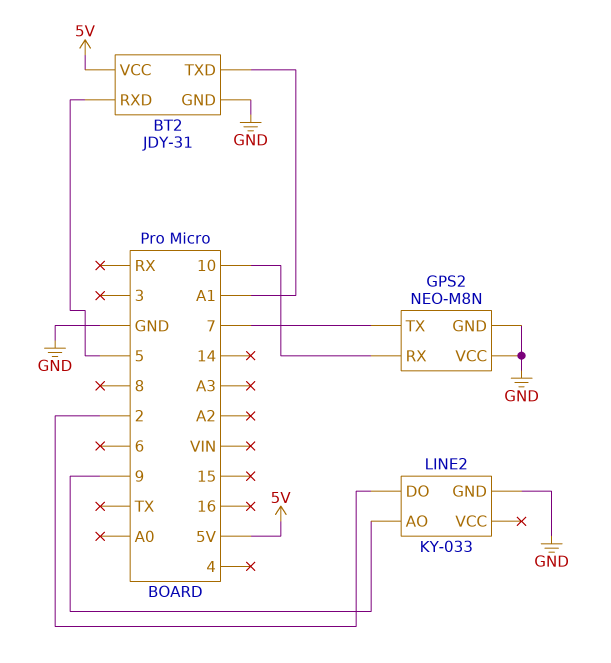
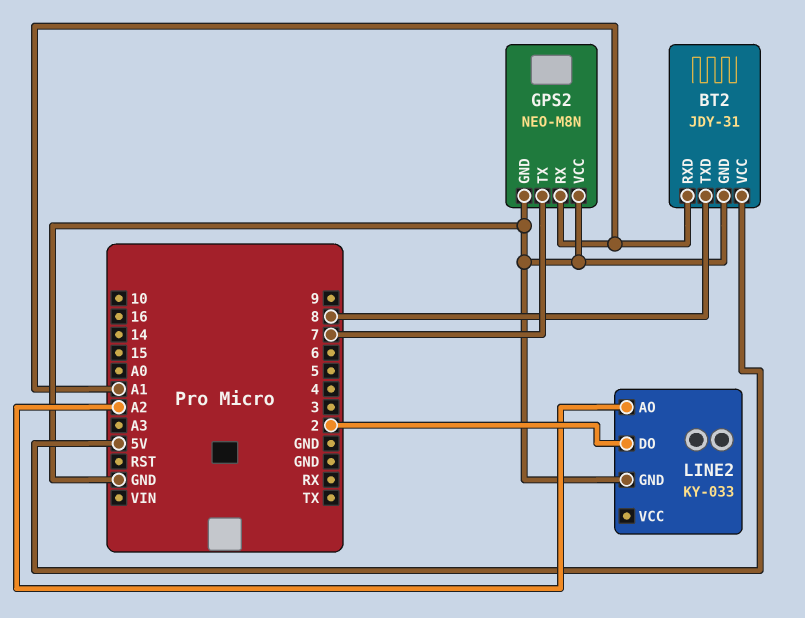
BT2 pin RXD: 5 -> A1
BT2 pin TXD: A1 -> 8
GPS2 pin RX: 10 -> A1
LINE2 pin AO: 9 -> A2

